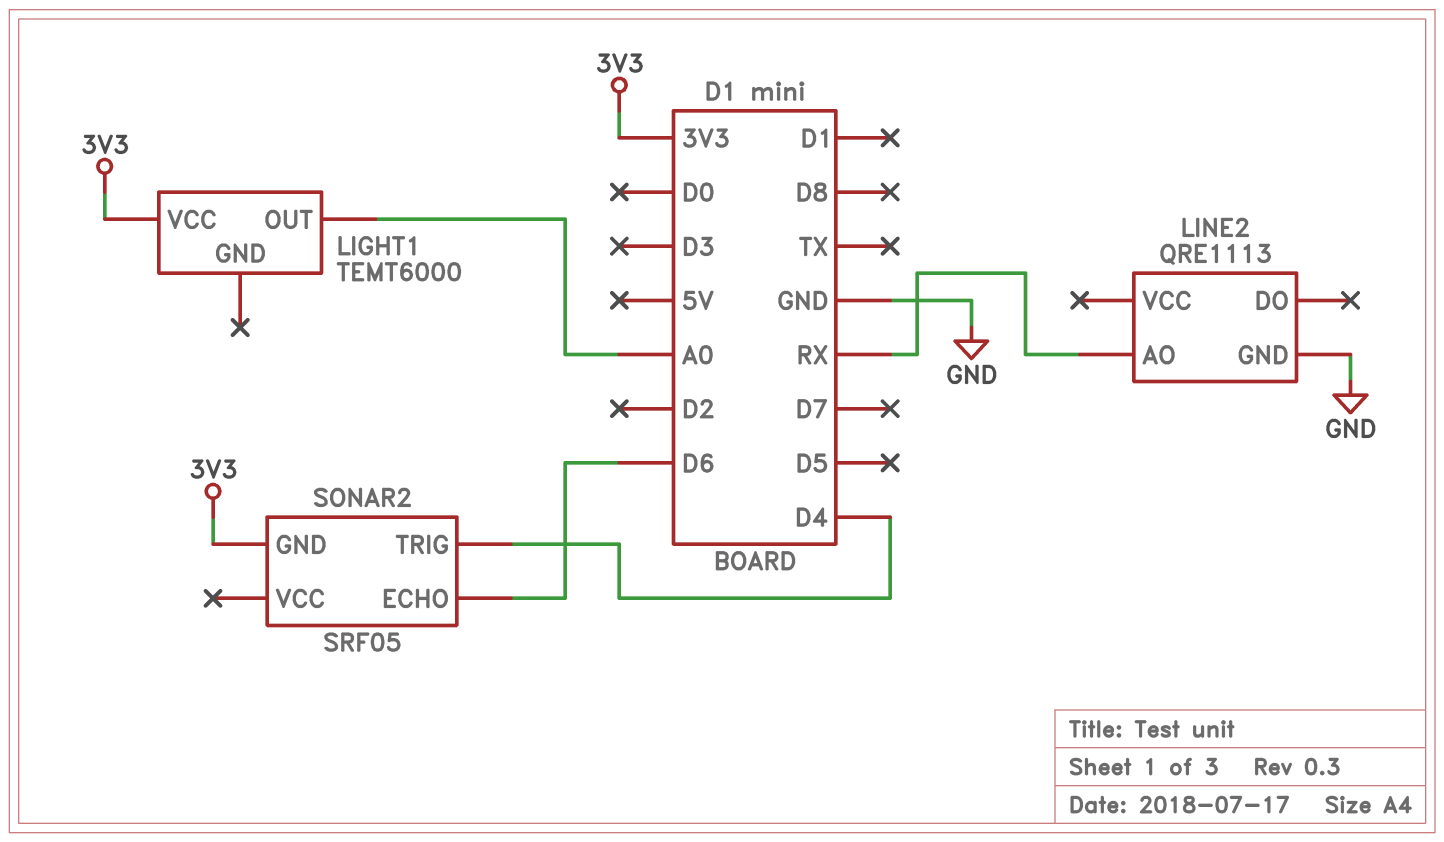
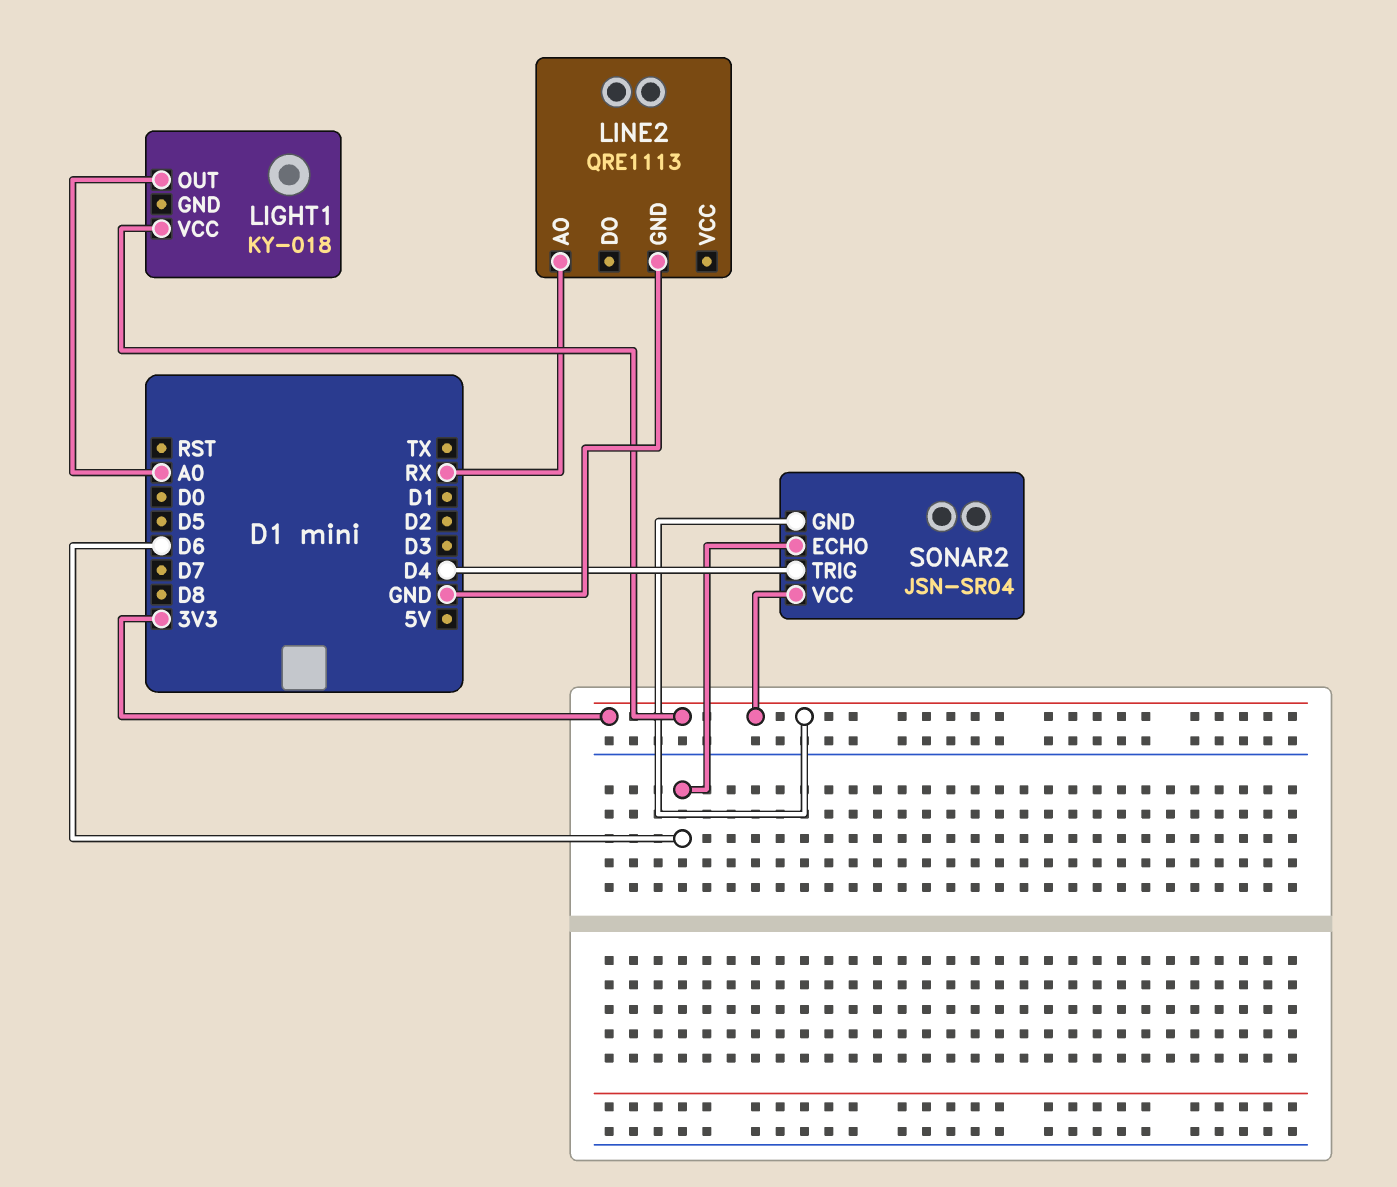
LIGHT1: TEMT6000 -> KY-018
SONAR2: SRF05 -> JSN-SR04
SONAR2 pin VCC: none -> 3V3

